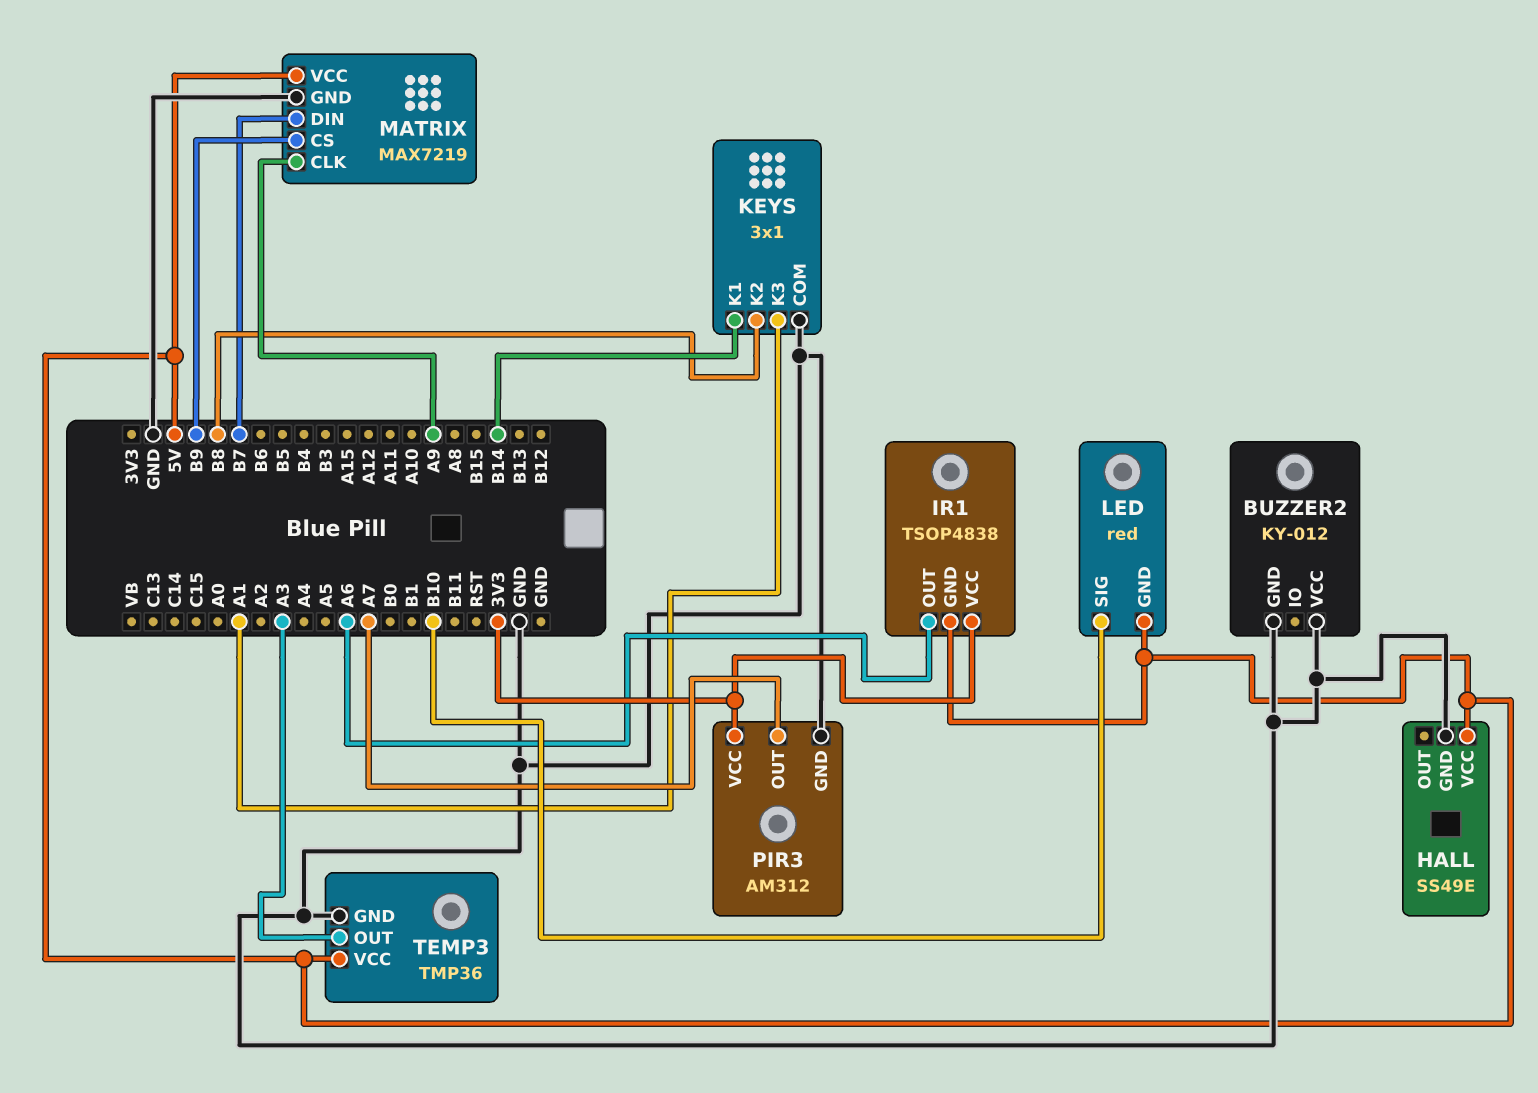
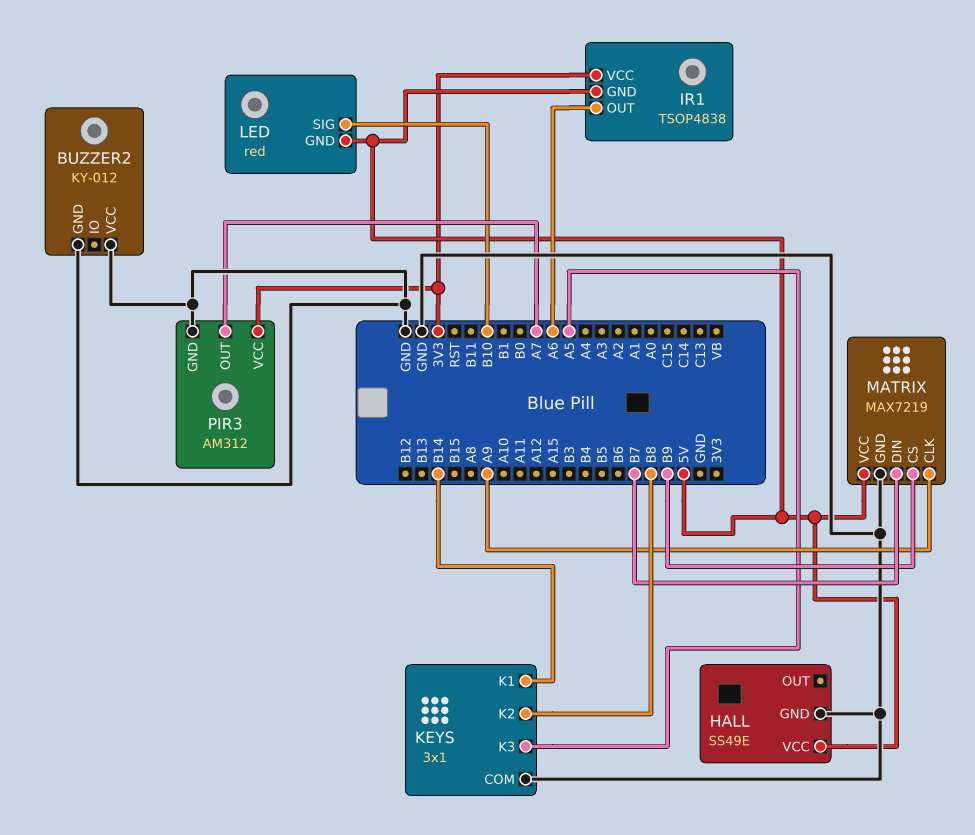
KEYS pin K3: A1 -> A5
TEMP3: TMP36 -> none
TEMP3 pin GND: GND -> none
TEMP3 pin OUT: A3 -> none
TEMP3 pin VCC: 5V -> none

